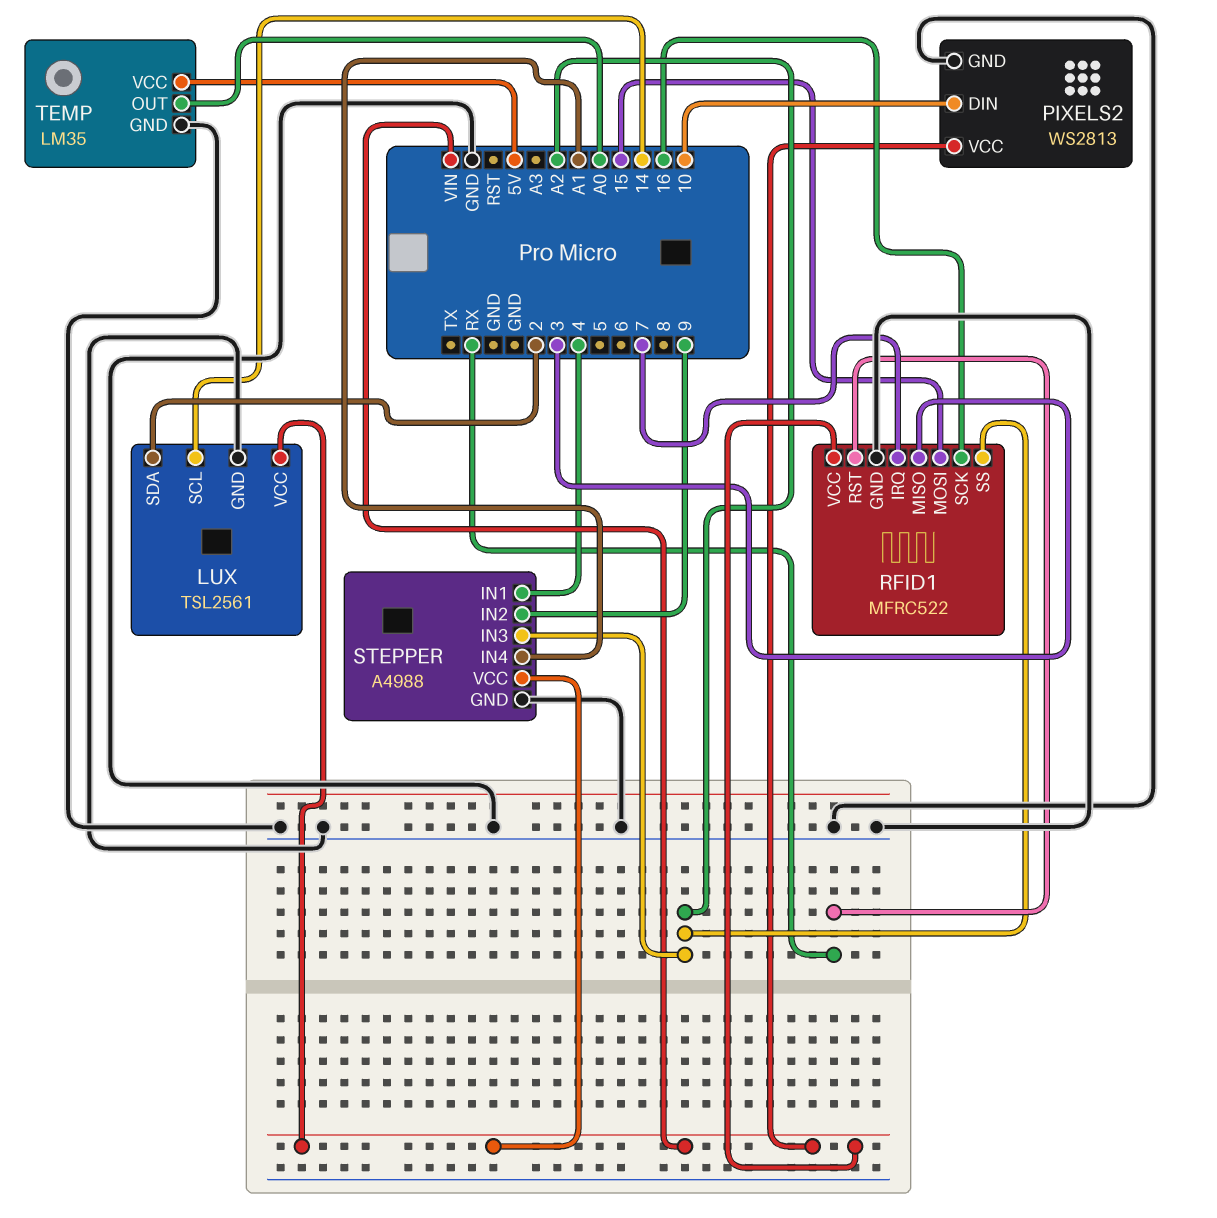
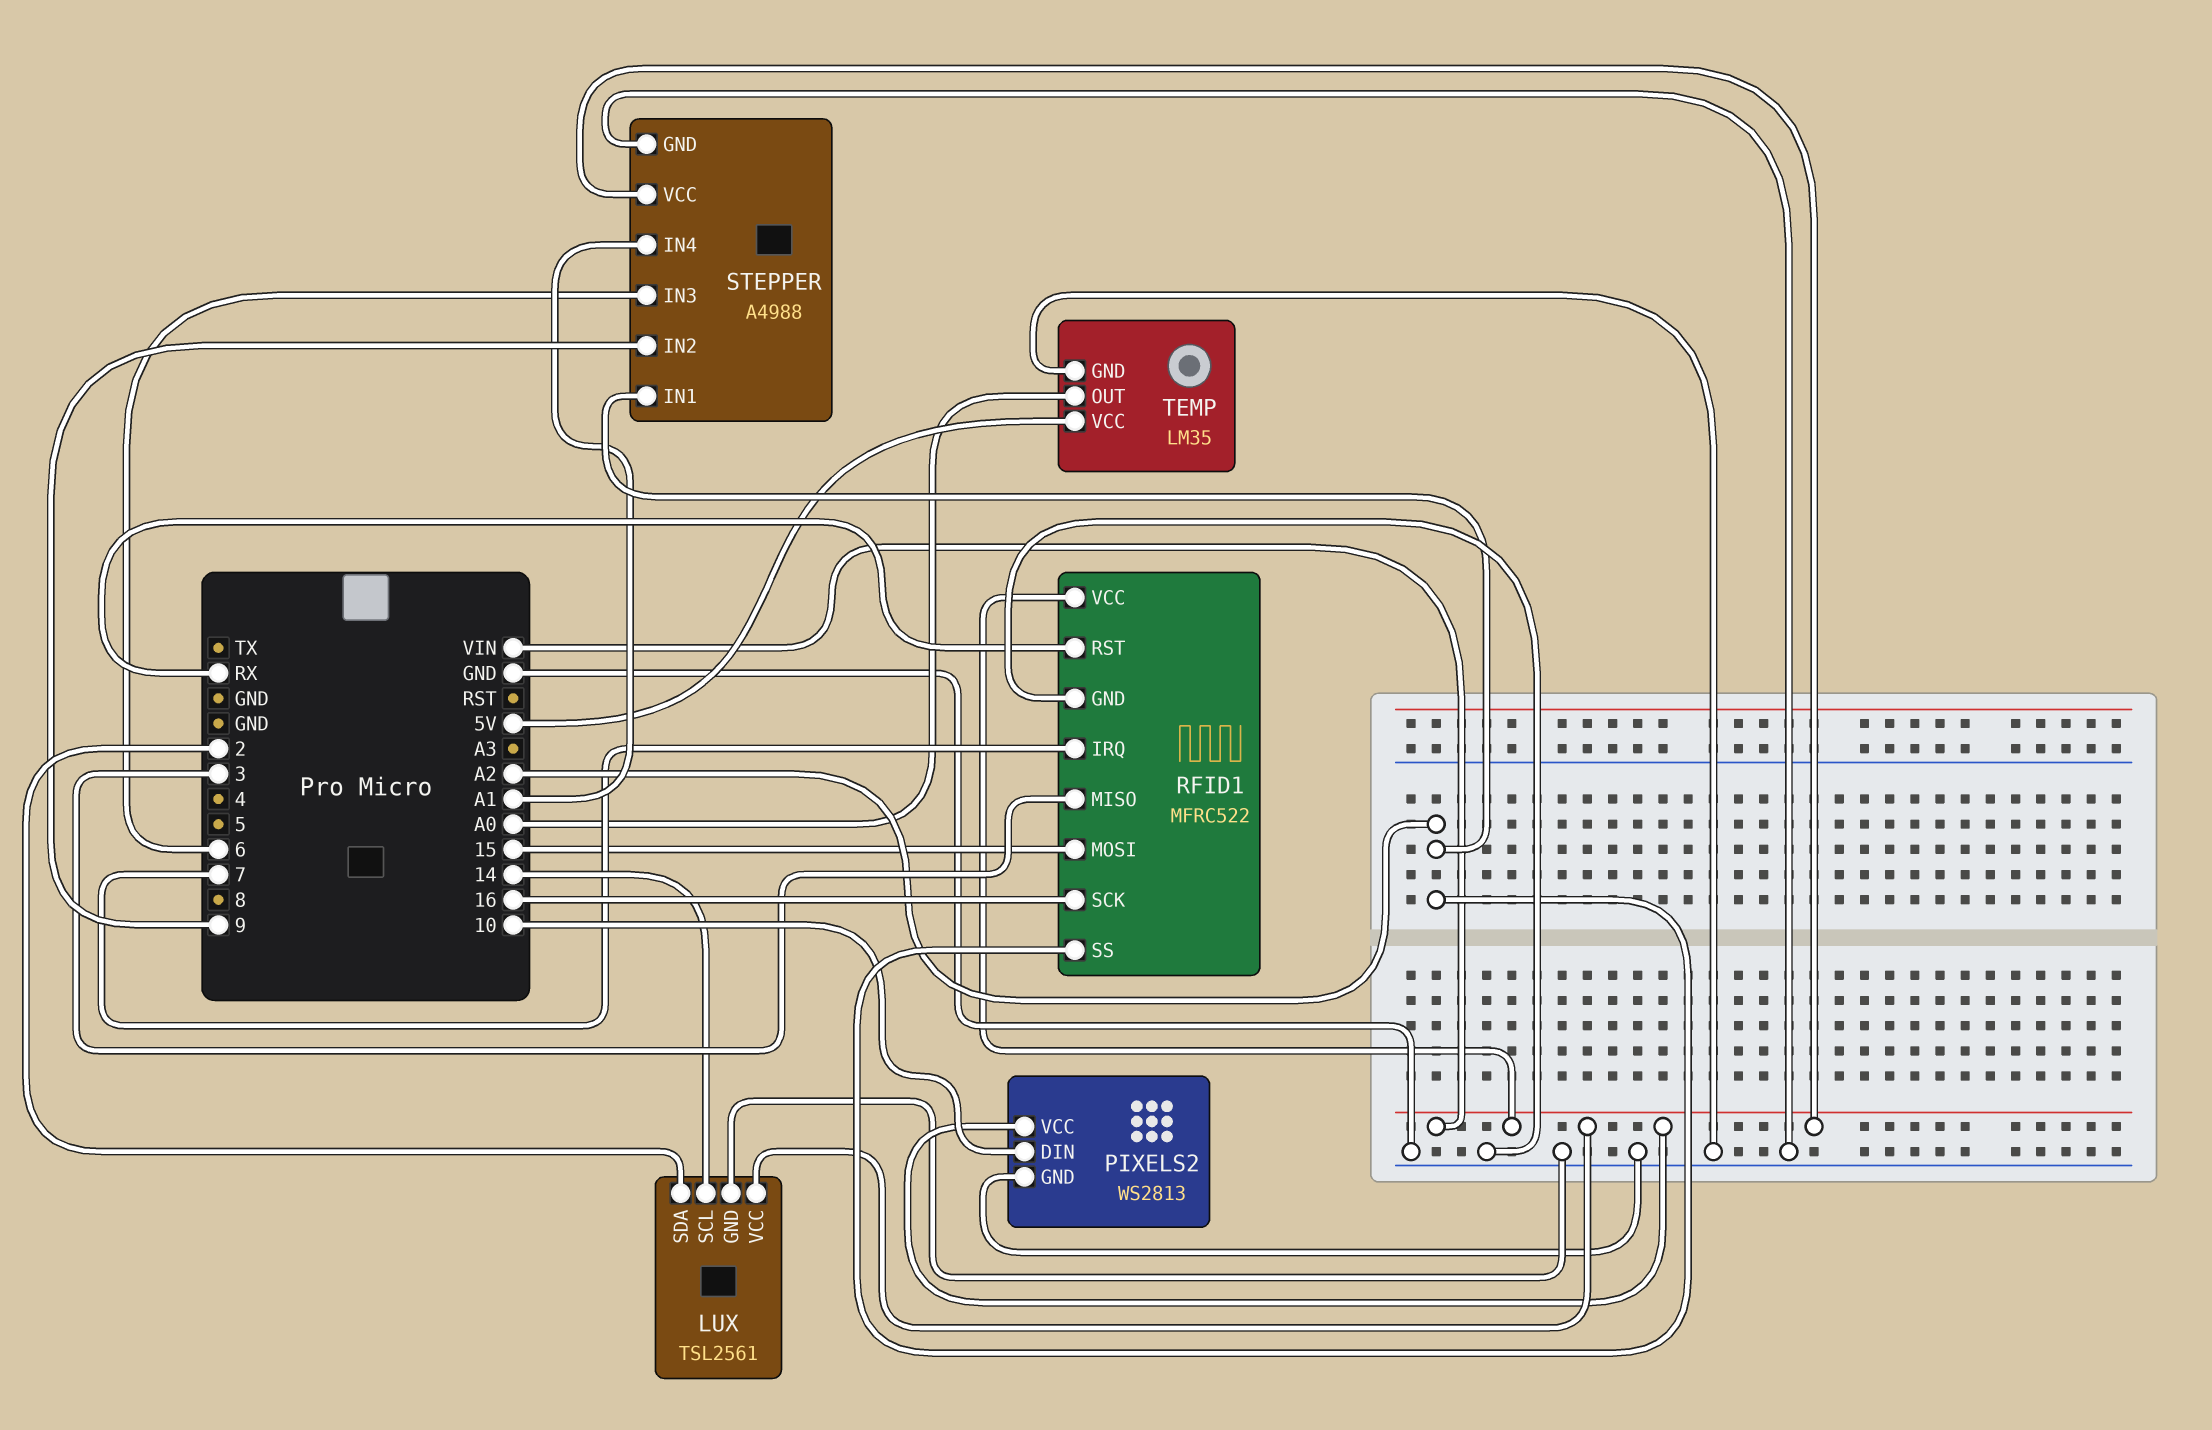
STEPPER pin IN1: 4 -> A2
STEPPER pin IN3: A2 -> 6

